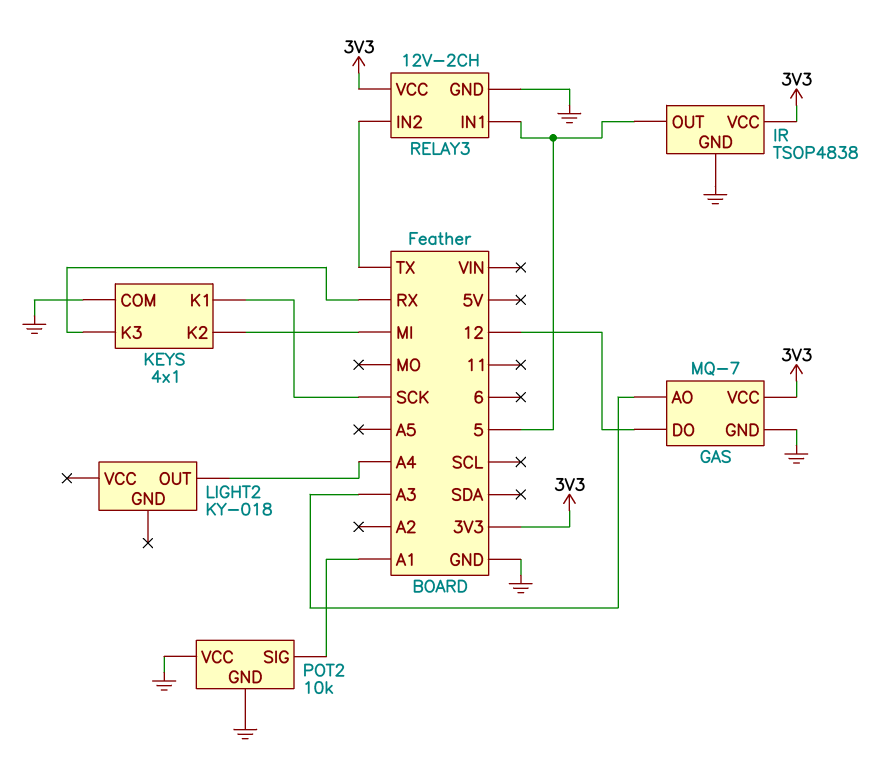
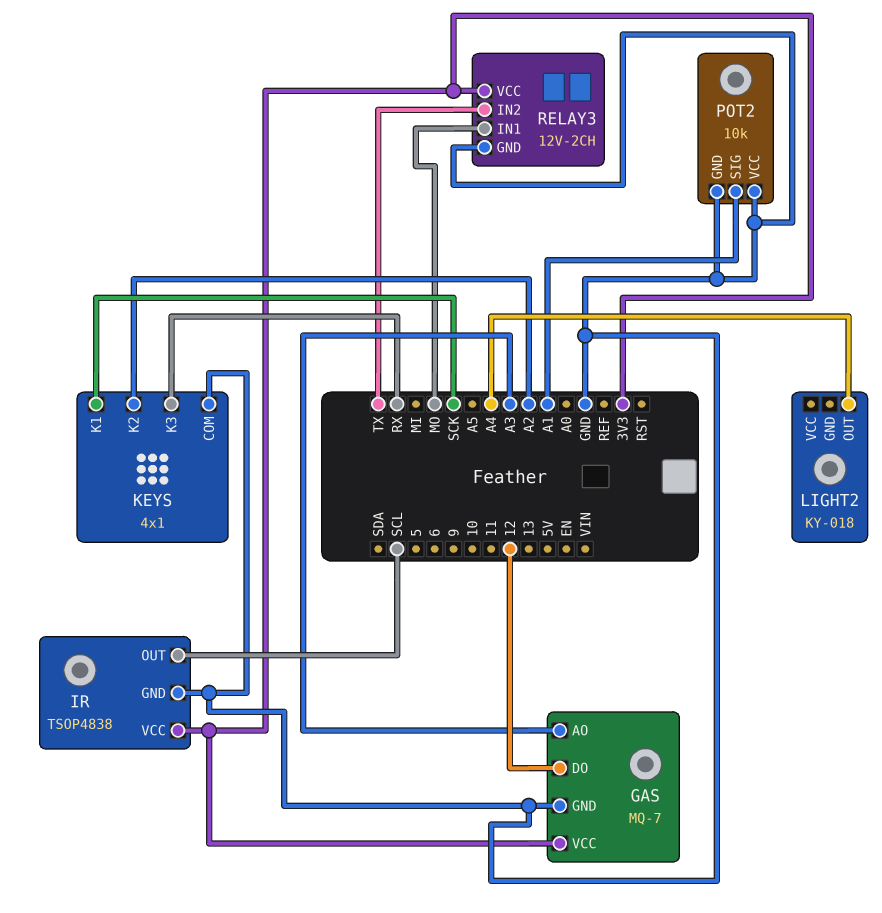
IR pin OUT: 5 -> SCL
KEYS pin K2: MI -> A2
RELAY3 pin IN1: 5 -> MO

